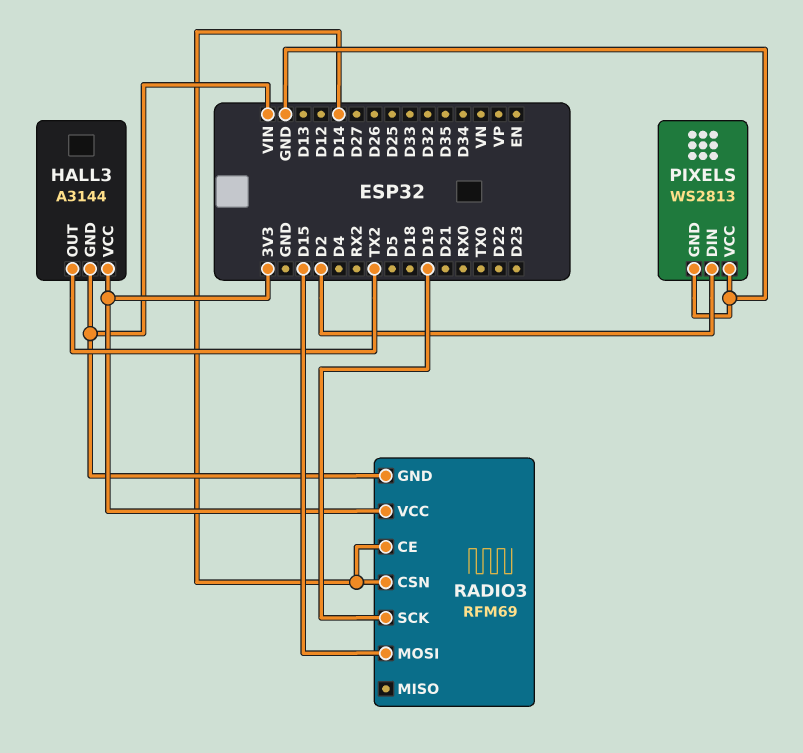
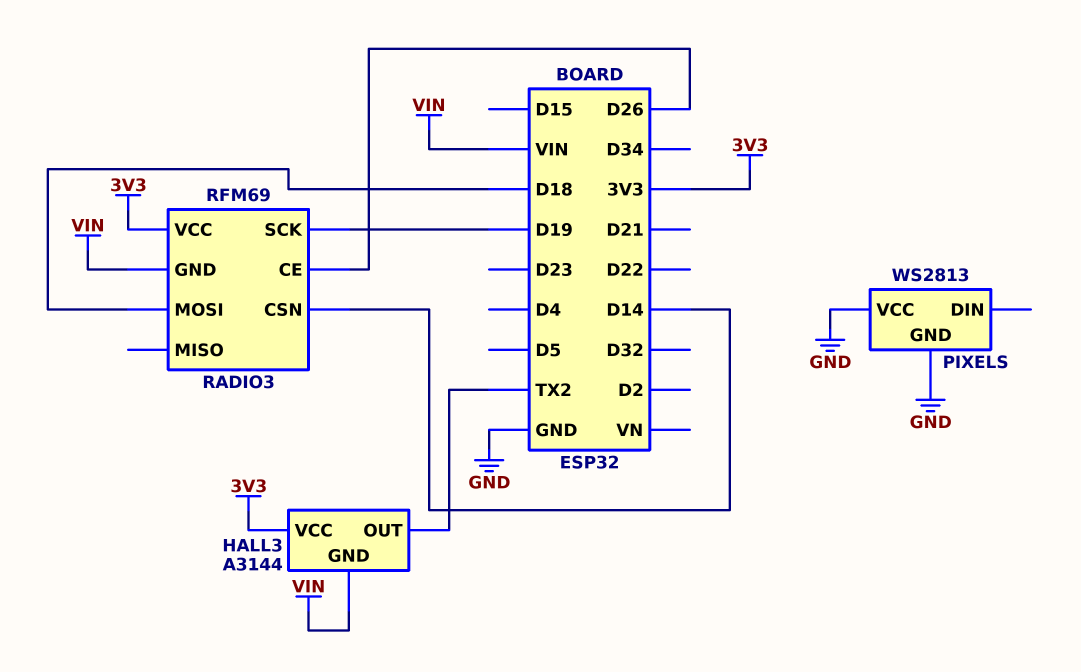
PIXELS pin DIN: D2 -> none
RADIO3 pin CE: D14 -> D26
RADIO3 pin MOSI: D15 -> D18

